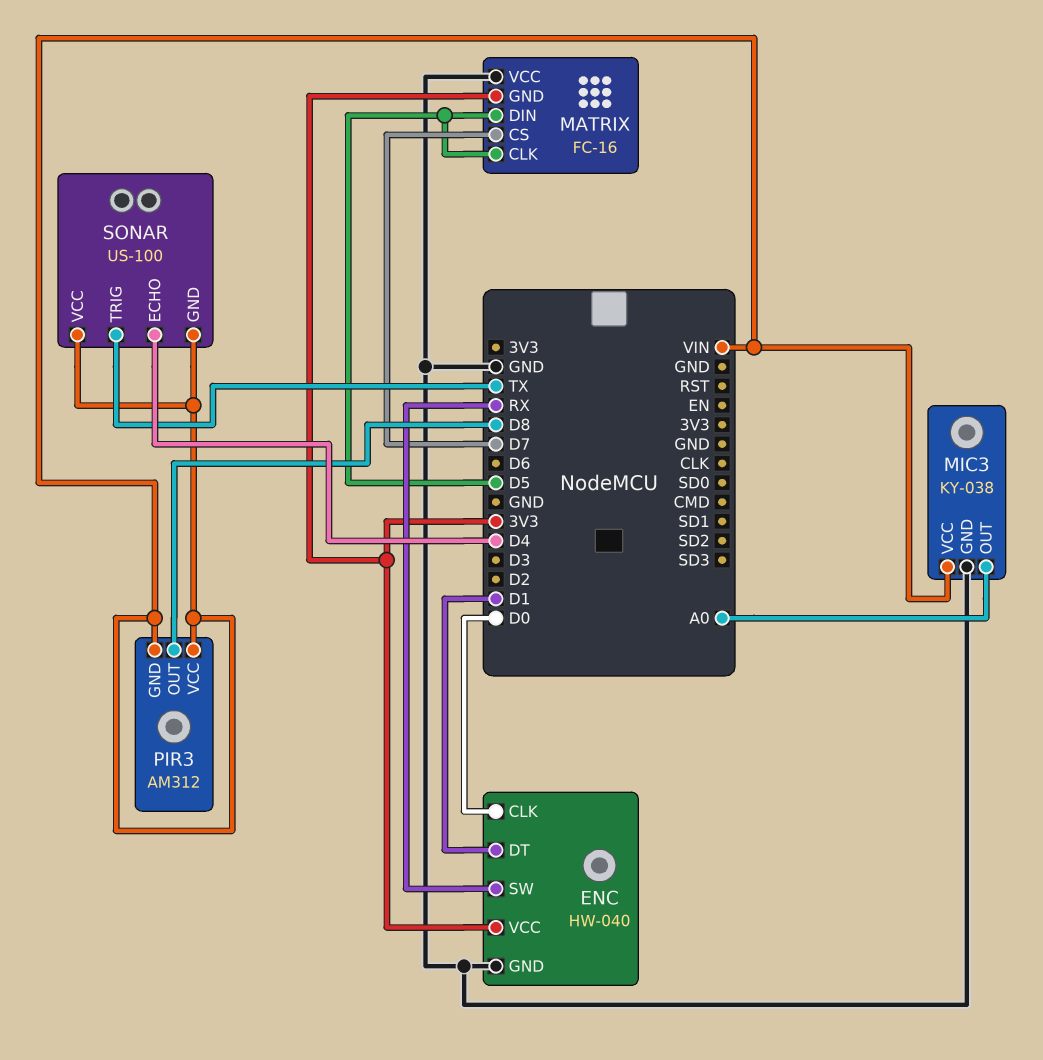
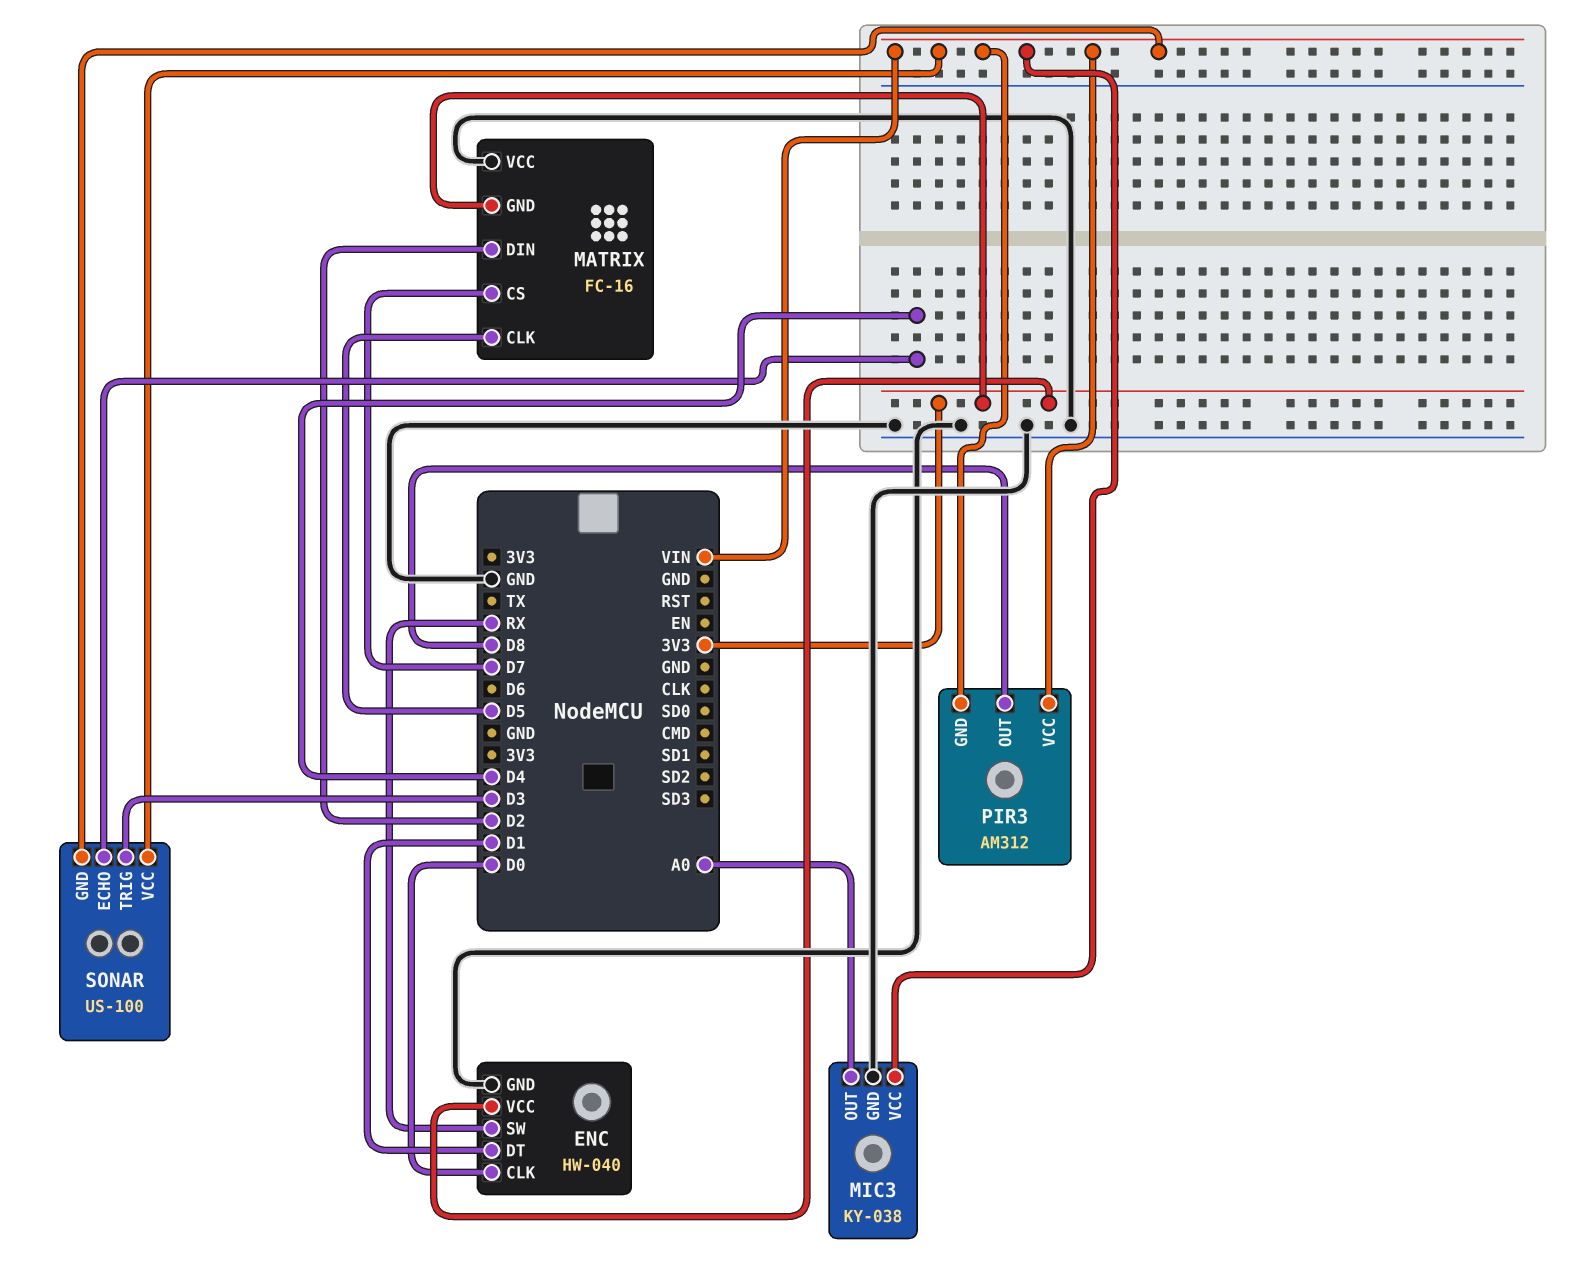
MATRIX pin DIN: D5 -> D2
SONAR pin TRIG: TX -> D3

